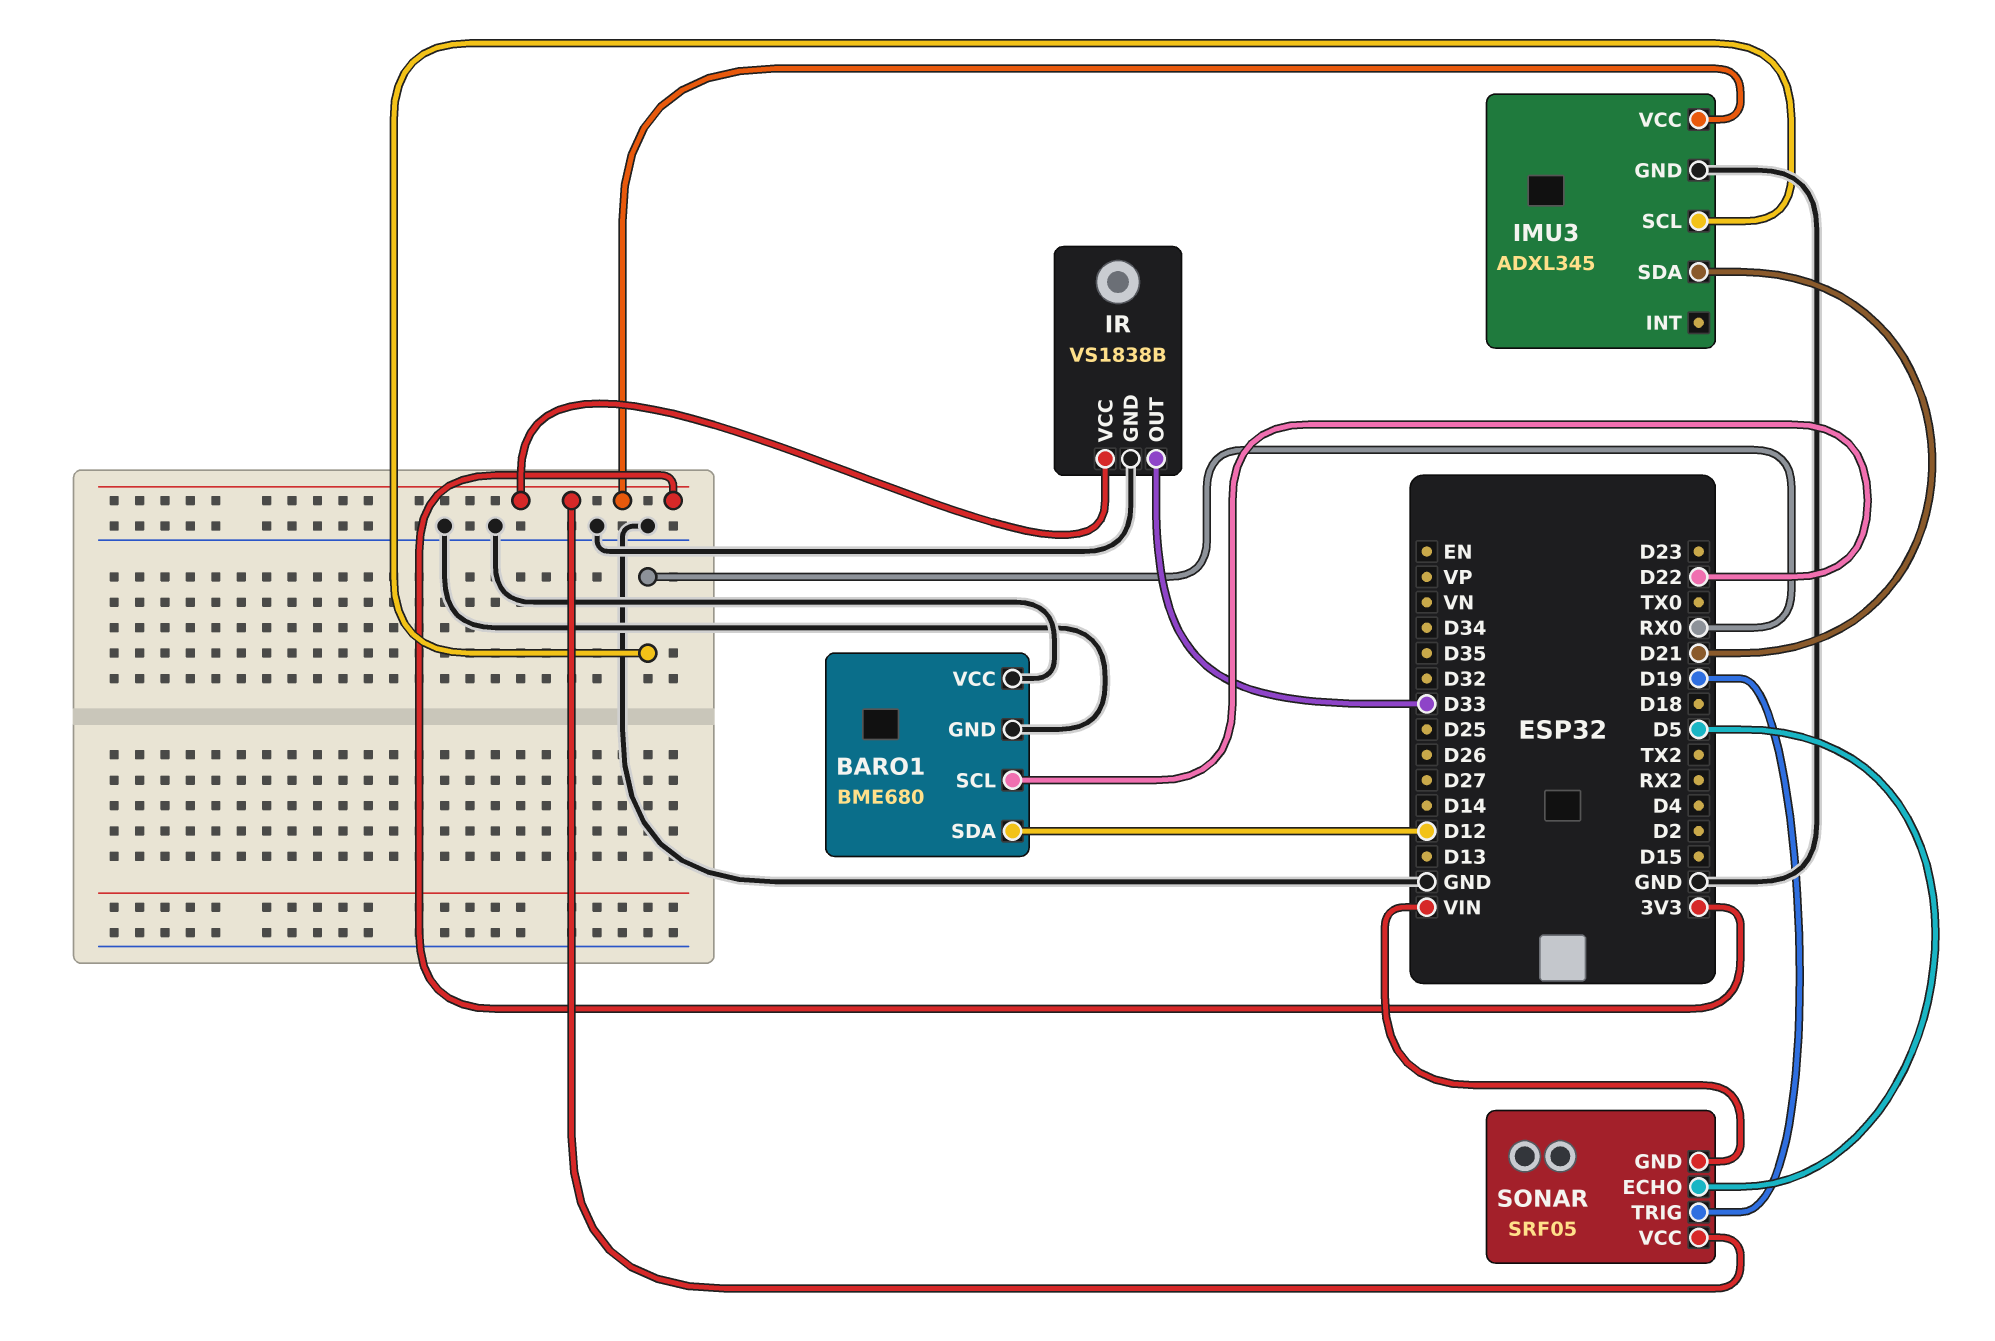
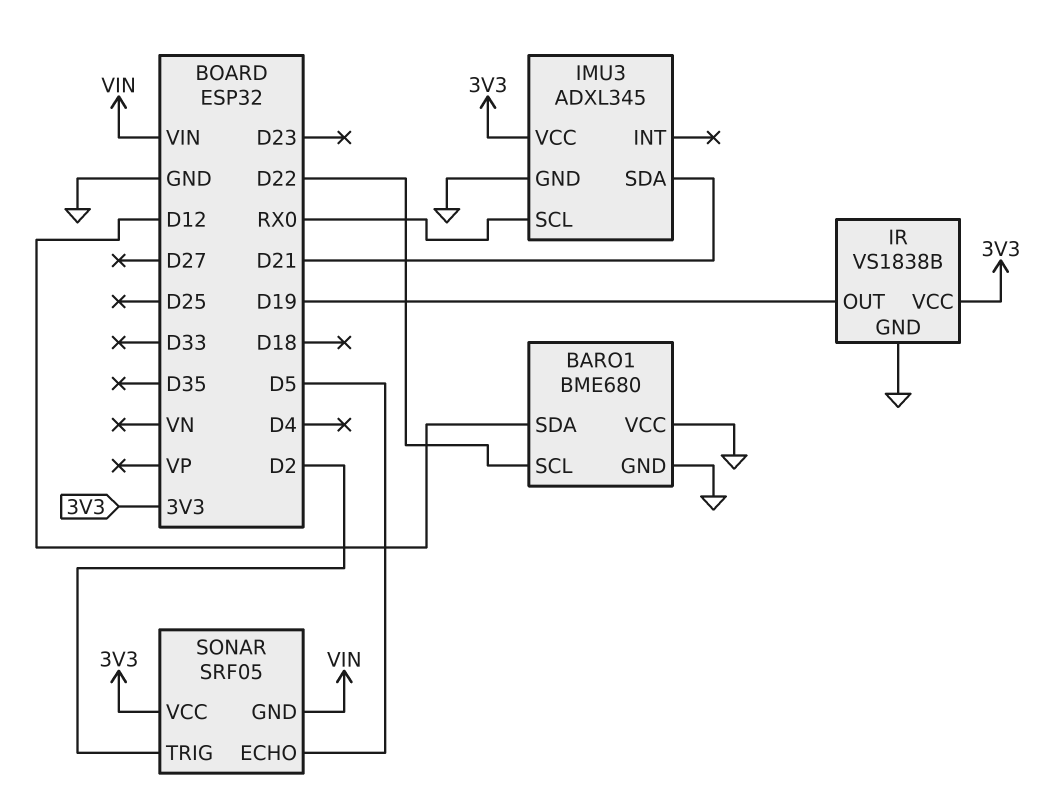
IR pin OUT: D33 -> D19
SONAR pin TRIG: D19 -> D2

